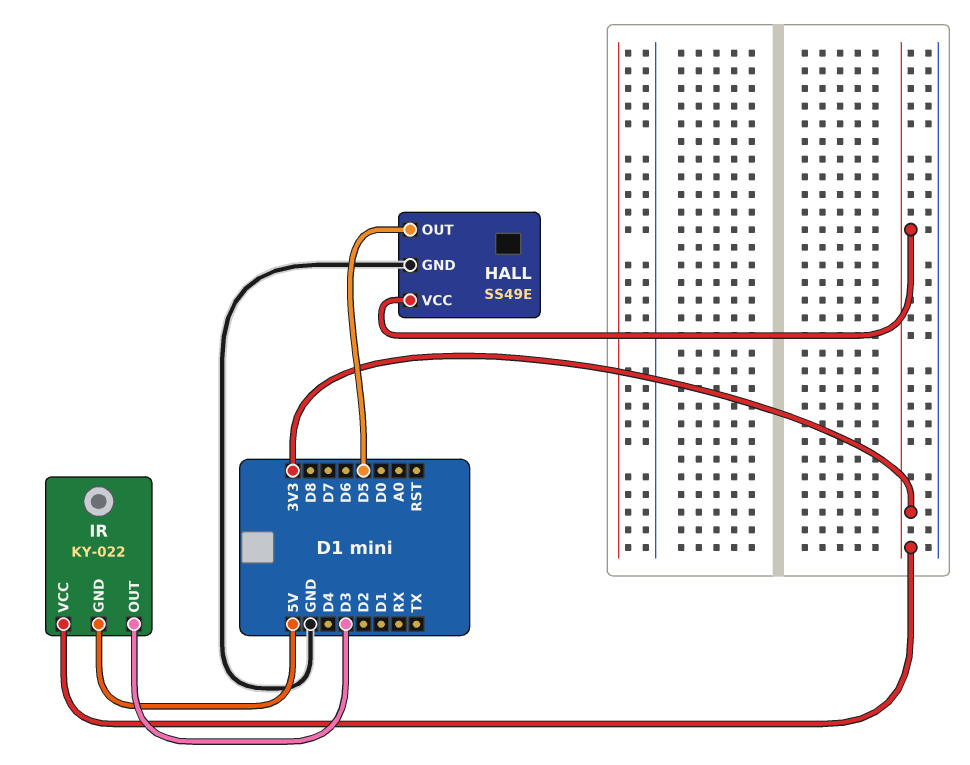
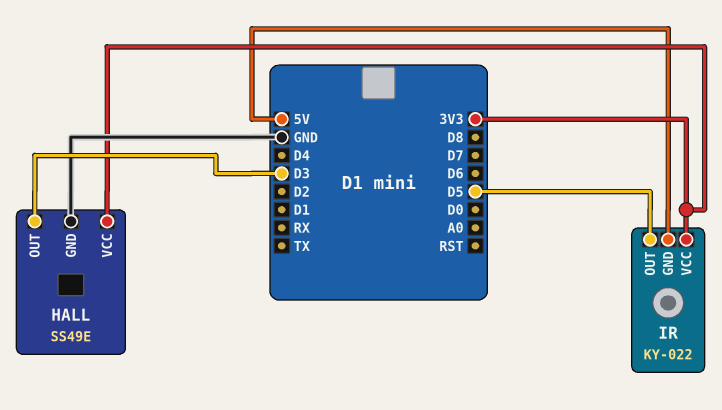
HALL pin OUT: D5 -> D3
IR pin OUT: D3 -> D5

